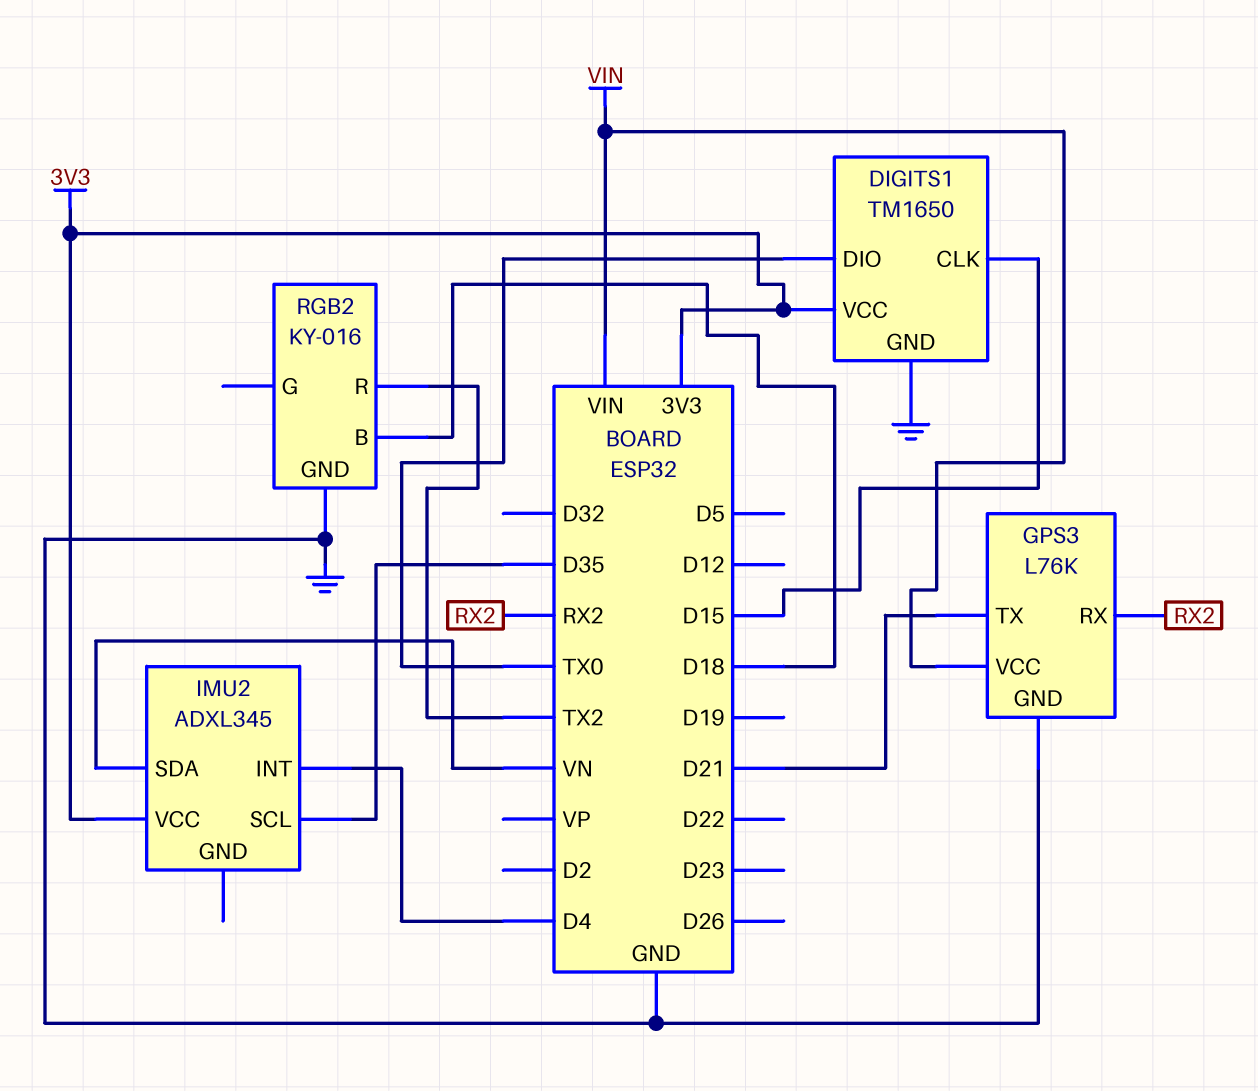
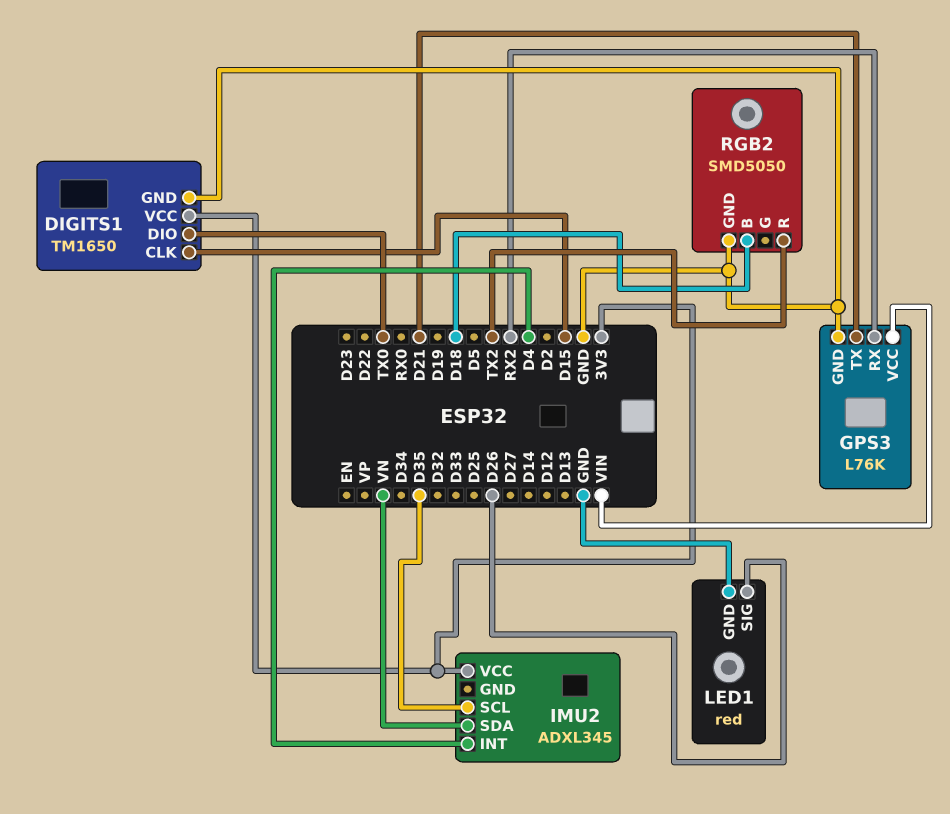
LED1: none -> red
LED1 pin GND: none -> GND
LED1 pin SIG: none -> D26
RGB2: KY-016 -> SMD5050

